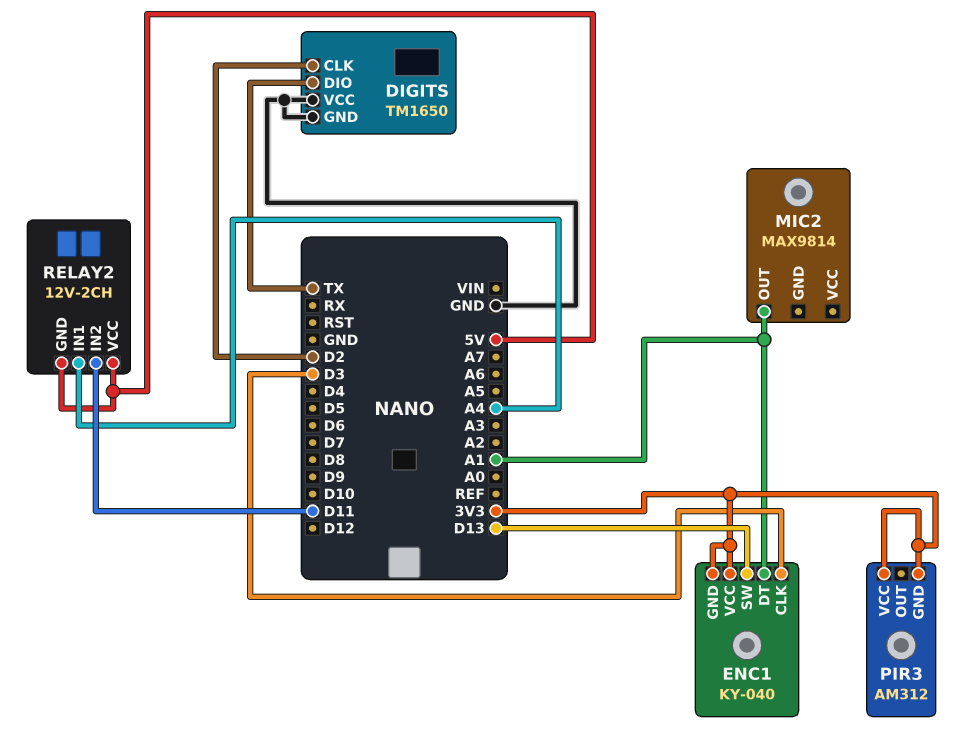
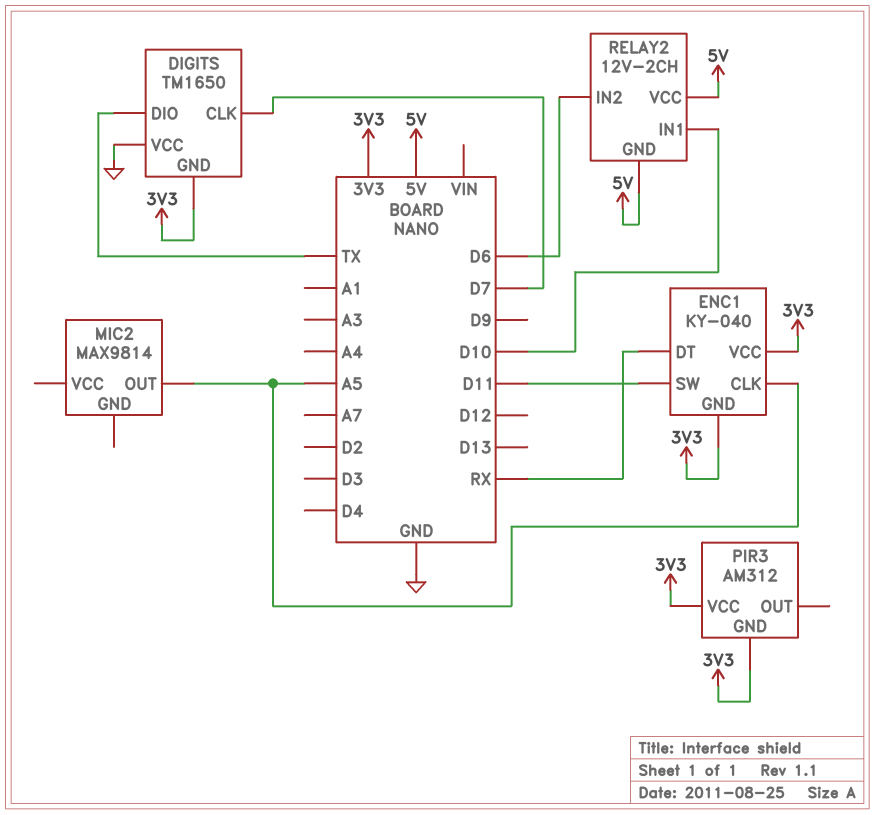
DIGITS pin CLK: D2 -> D7
DIGITS pin GND: GND -> 3V3
ENC1 pin CLK: D3 -> A5
ENC1 pin DT: A1 -> RX
ENC1 pin SW: D13 -> D11
MIC2 pin OUT: A1 -> A5
RELAY2 pin IN1: A4 -> D10
RELAY2 pin IN2: D11 -> D6

